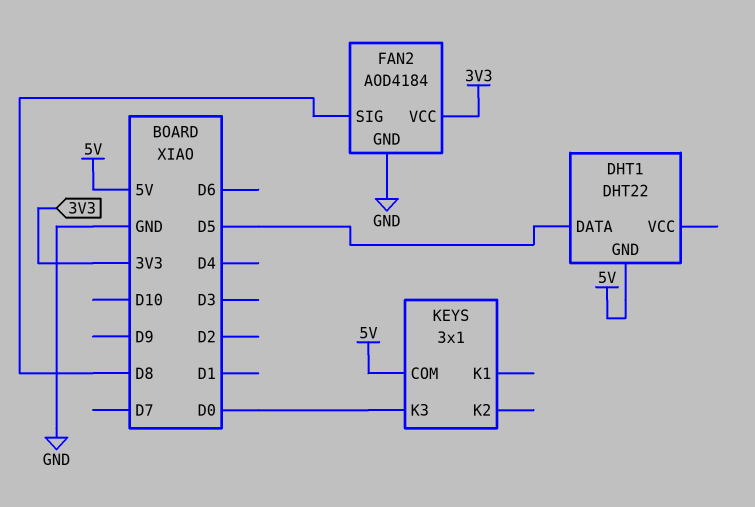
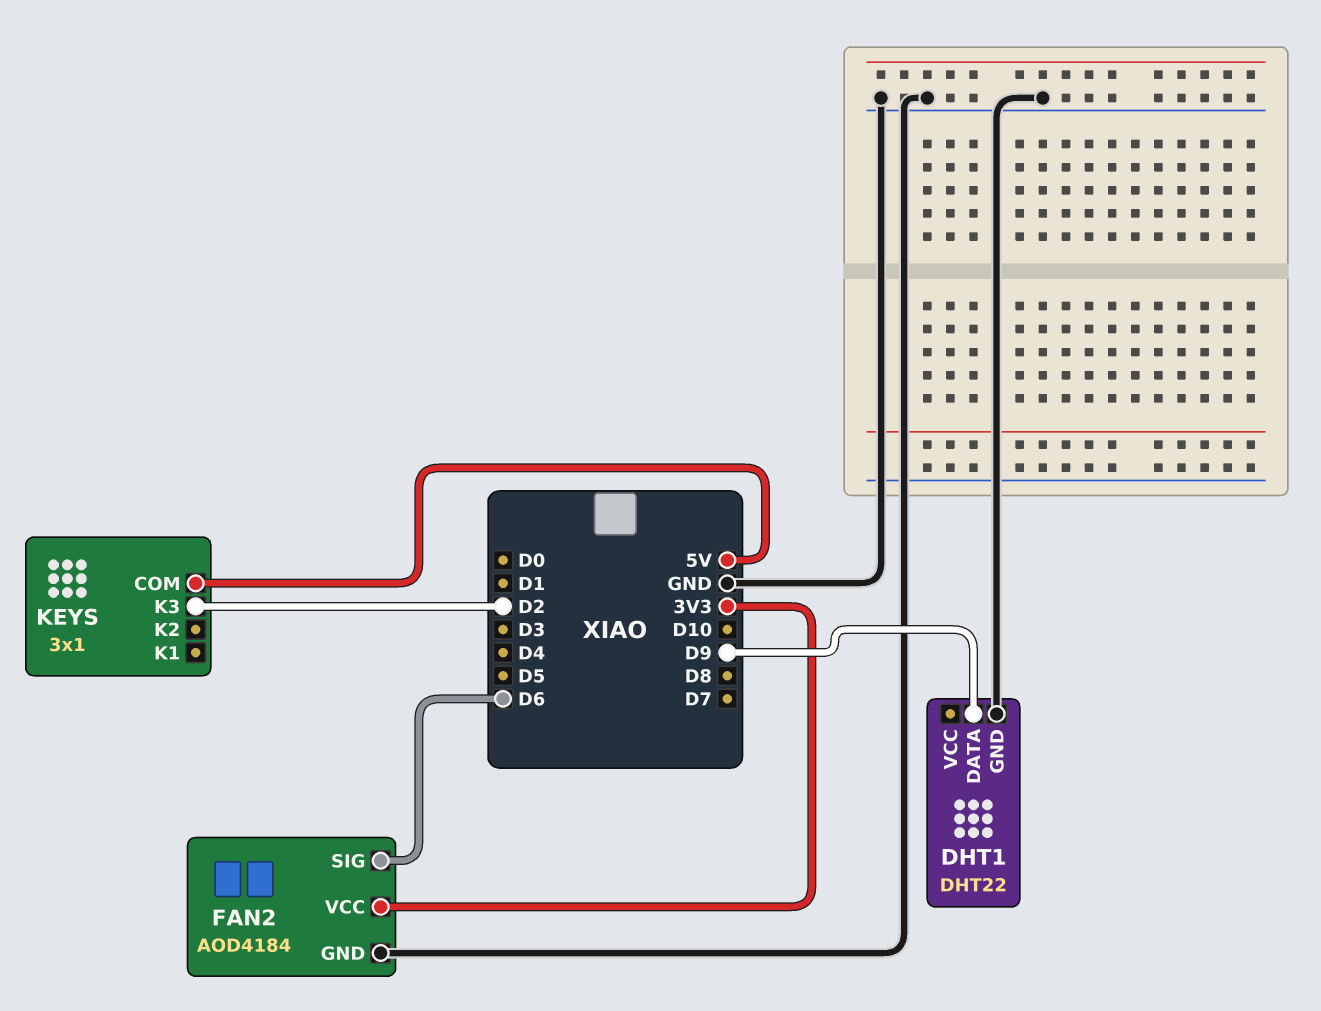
DHT1 pin DATA: D5 -> D9
DHT1 pin GND: 5V -> GND
FAN2 pin SIG: D8 -> D6
KEYS pin K3: D0 -> D2

